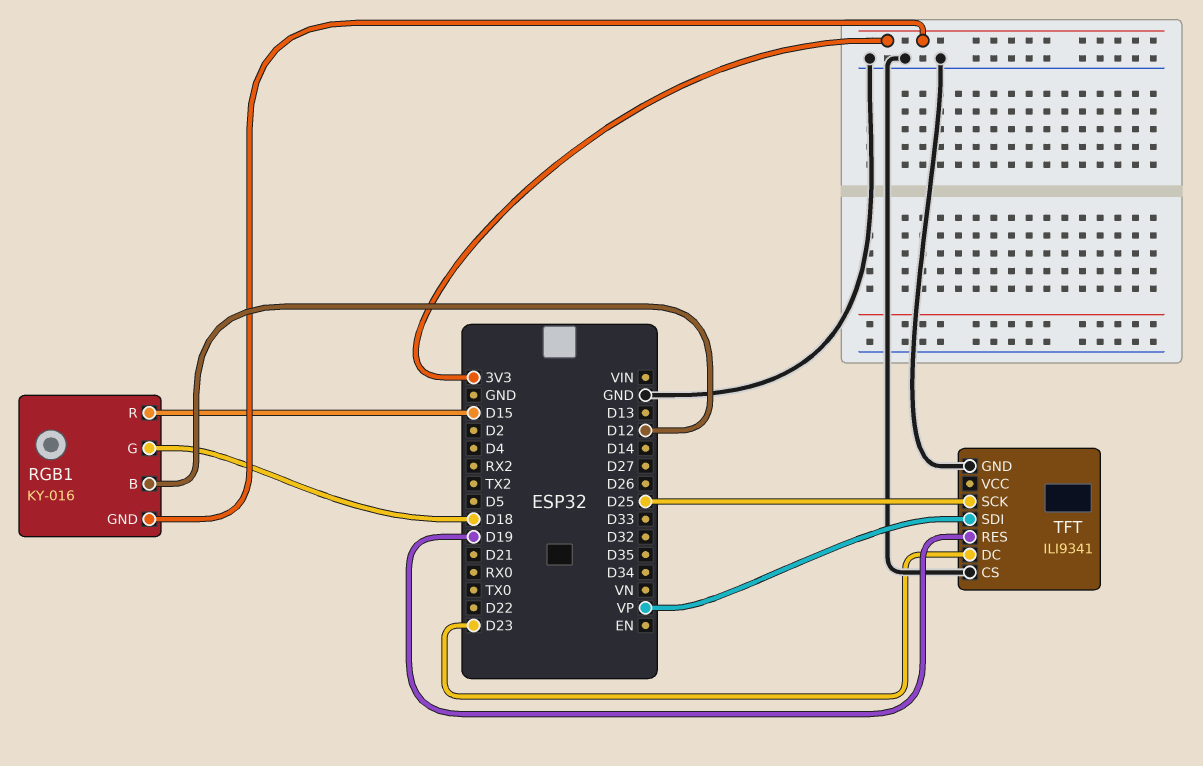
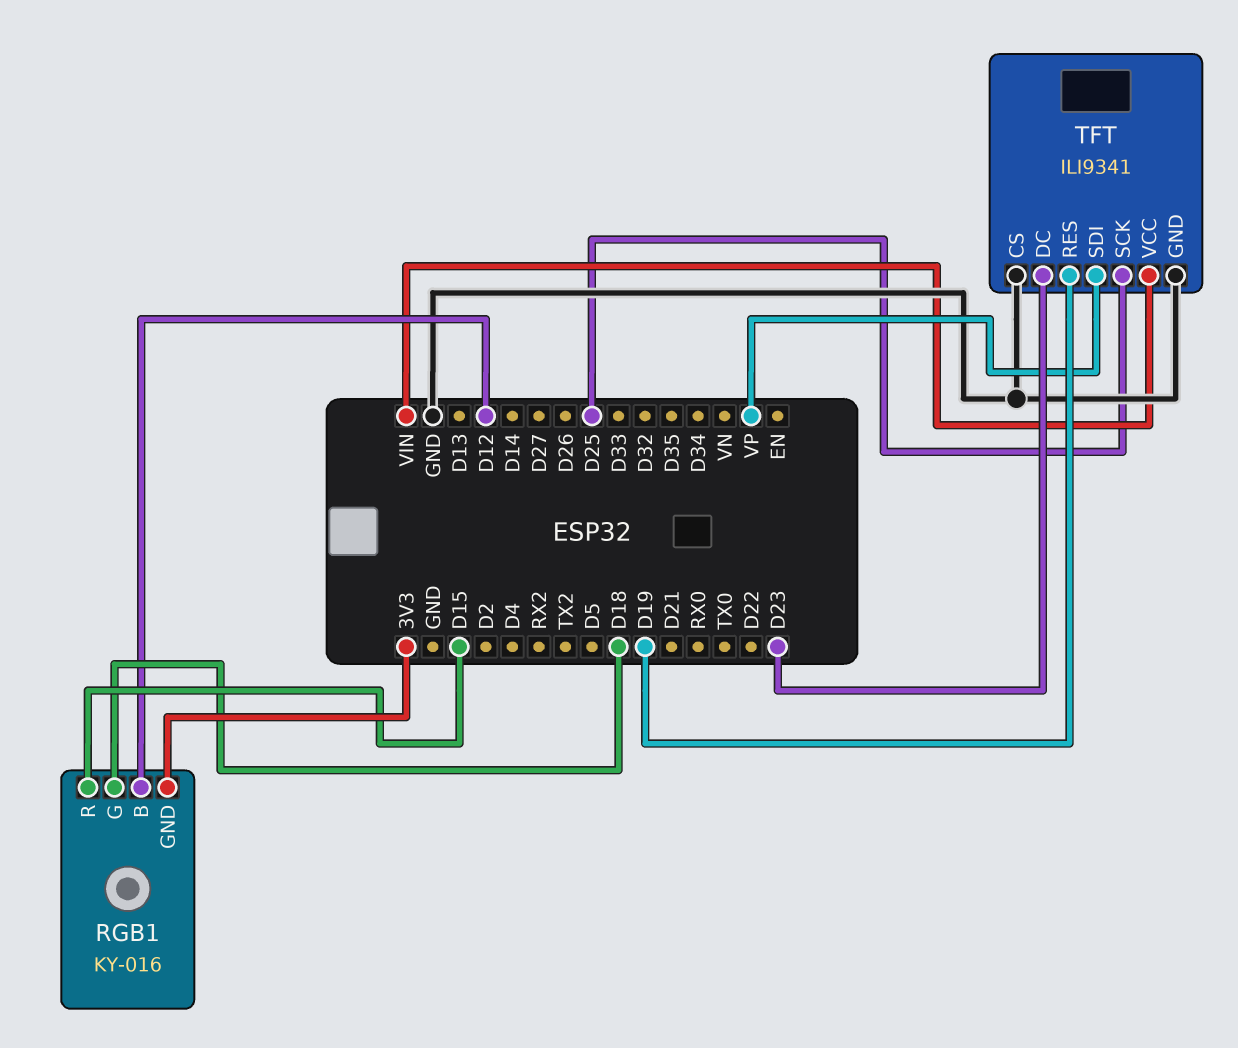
TFT pin VCC: none -> VIN

